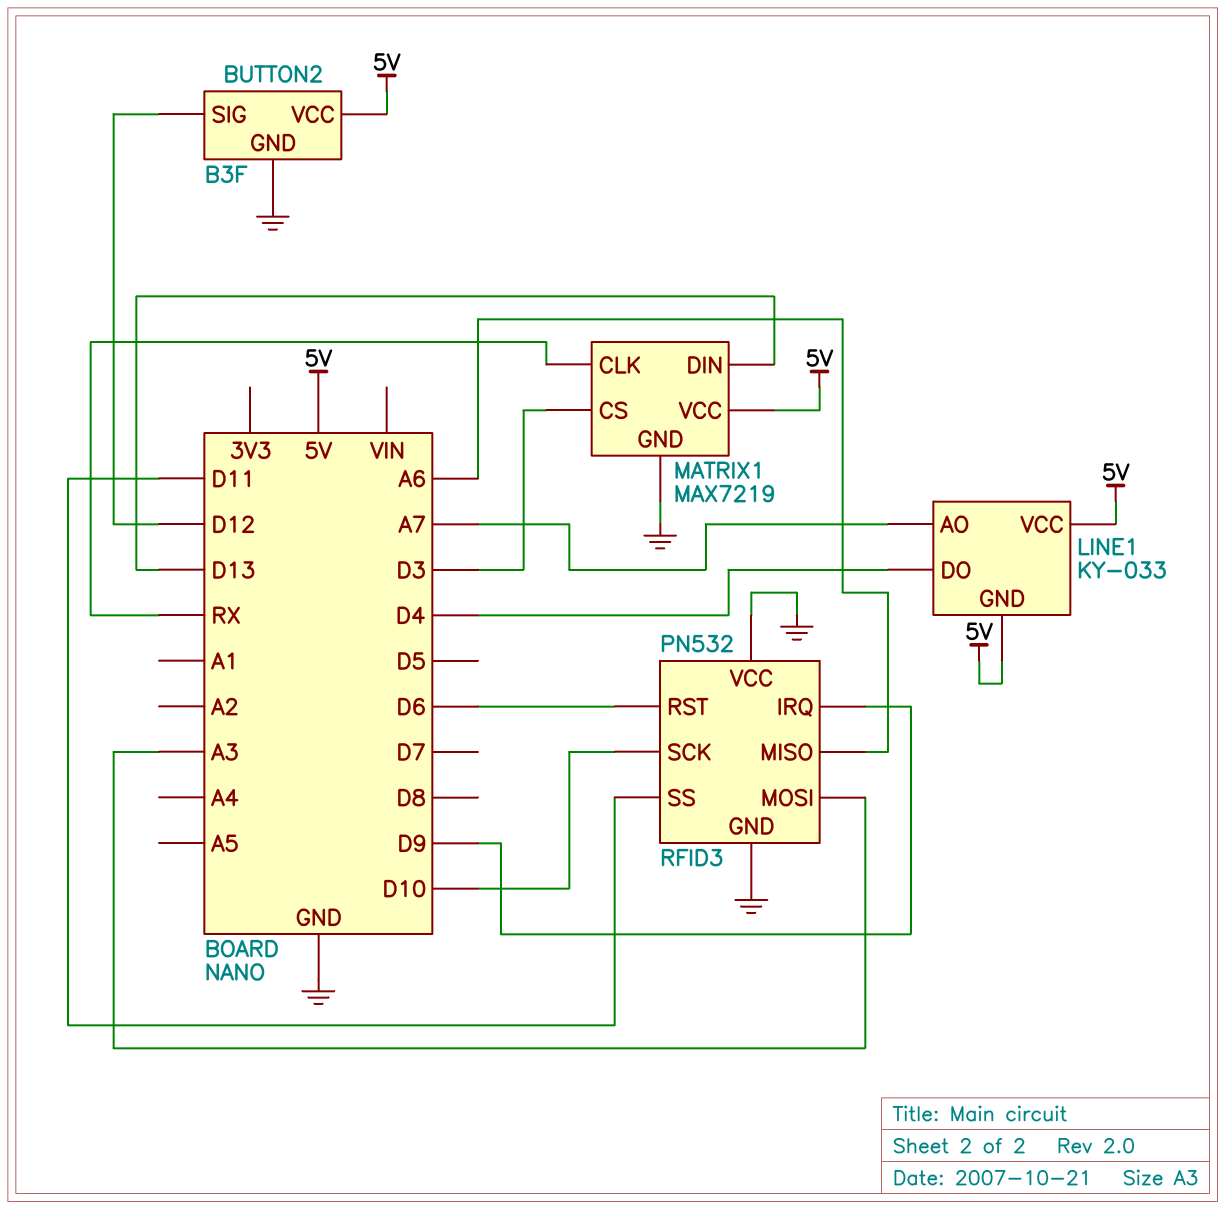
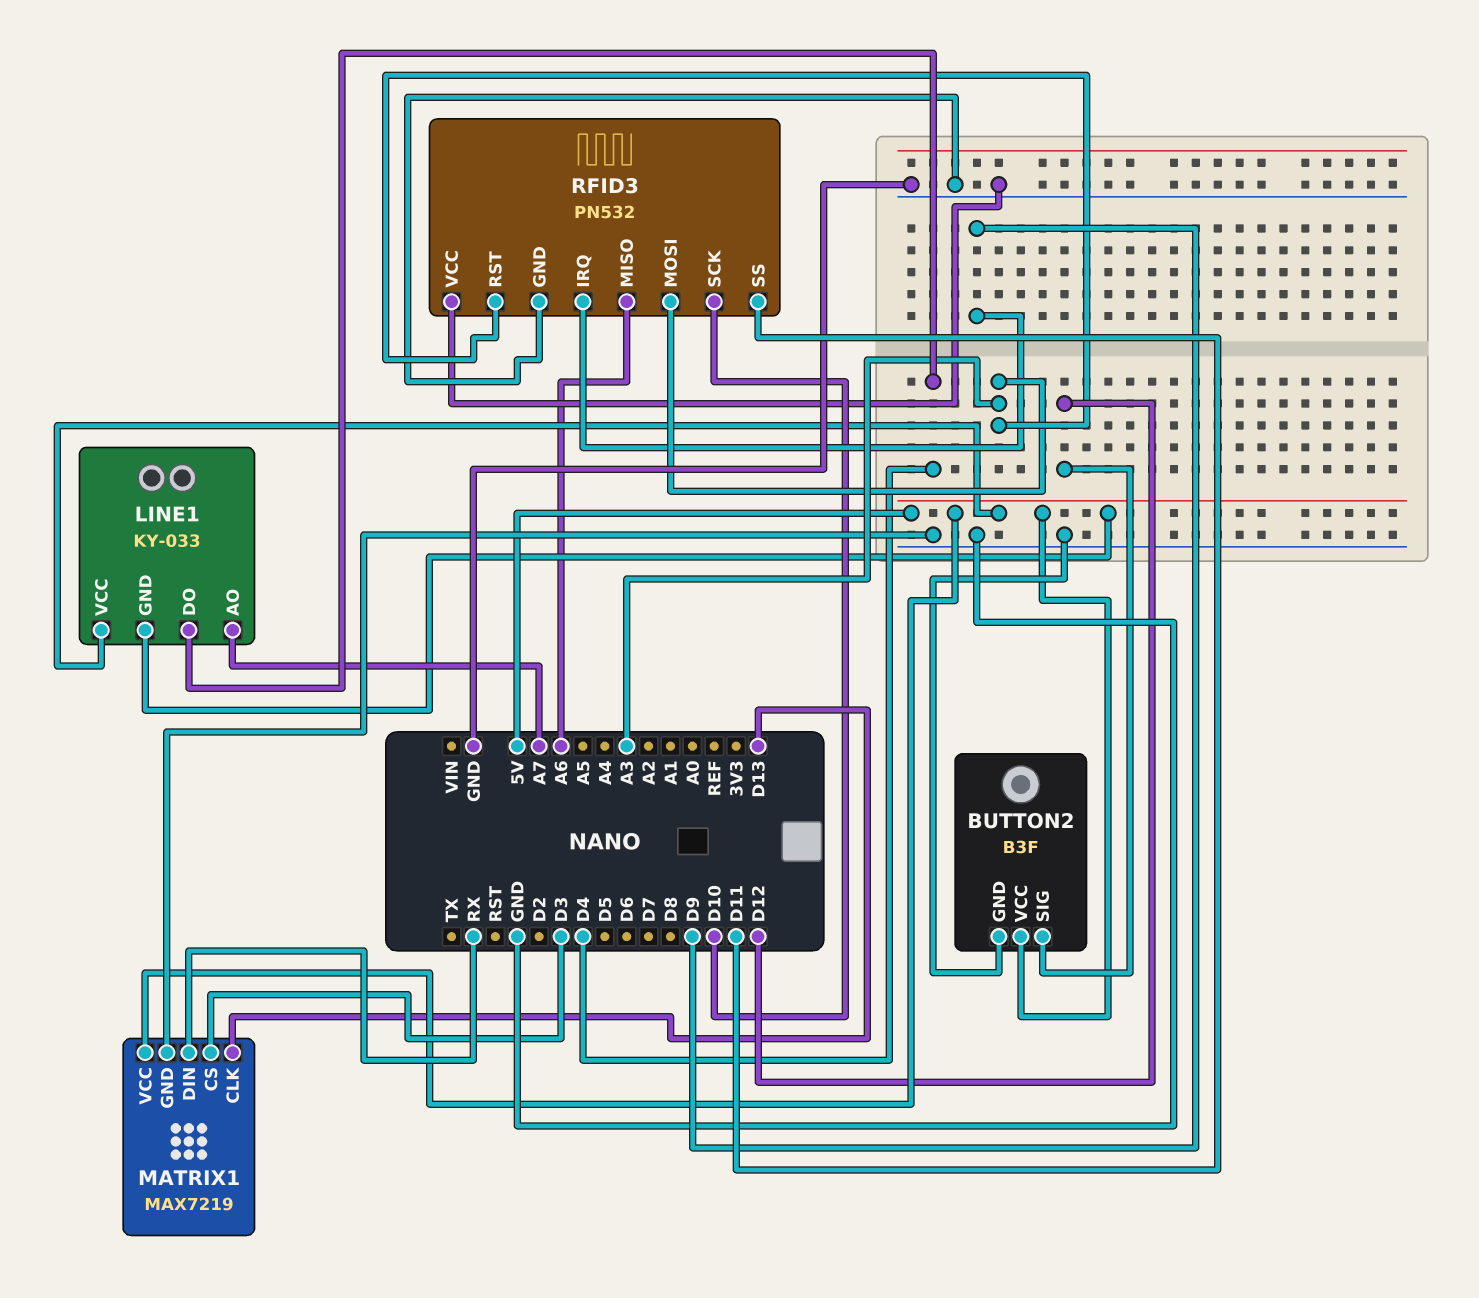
MATRIX1 pin CLK: RX -> D13
MATRIX1 pin DIN: D13 -> RX
RFID3 pin RST: D6 -> A3

